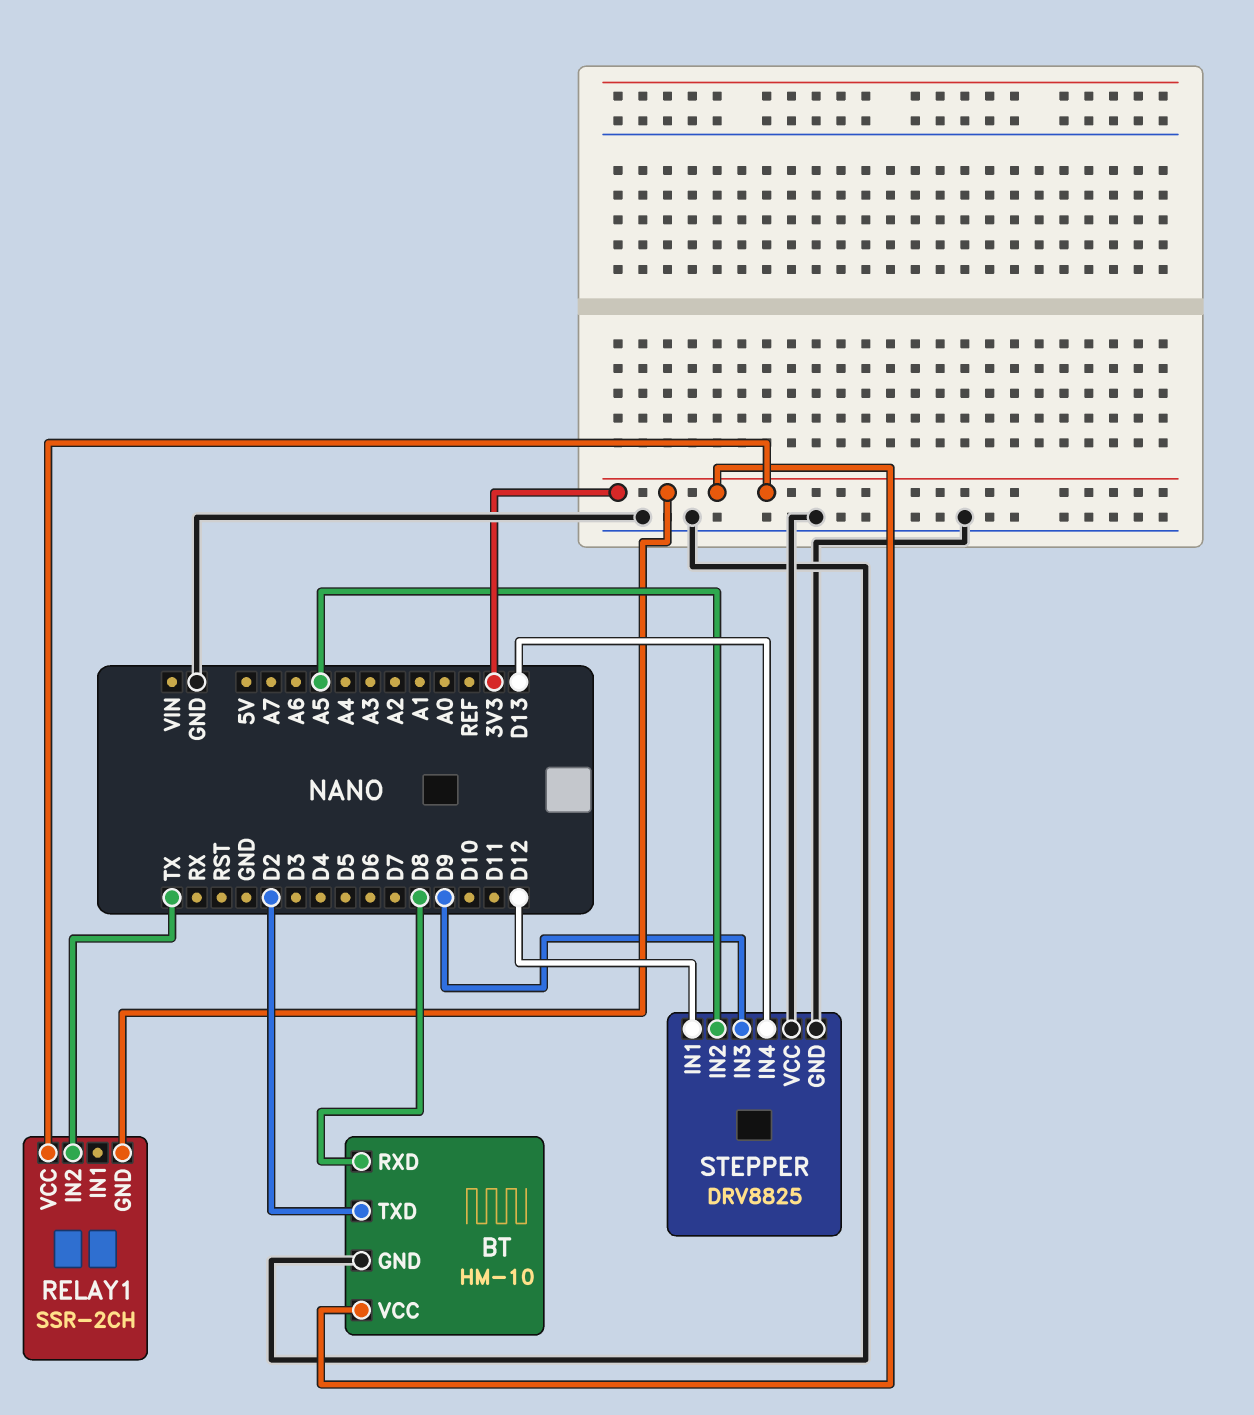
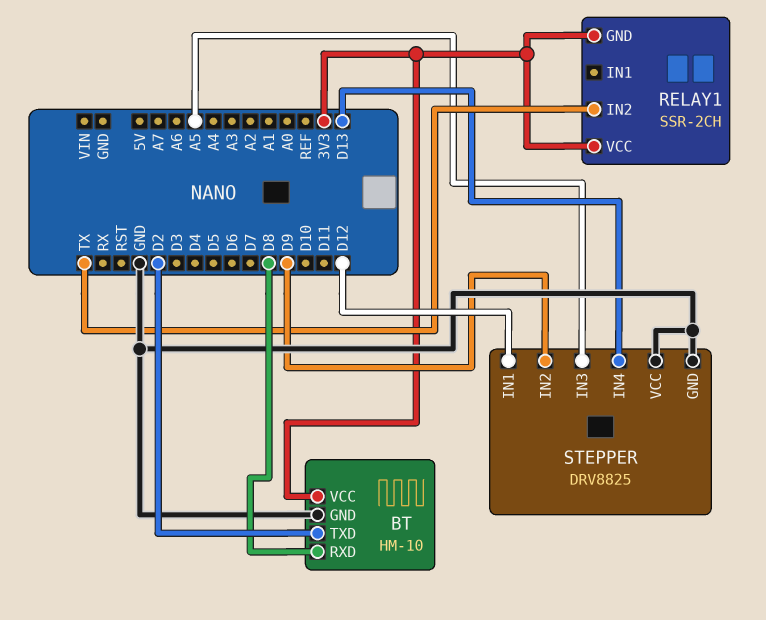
STEPPER pin IN2: A5 -> D9
STEPPER pin IN3: D9 -> A5

